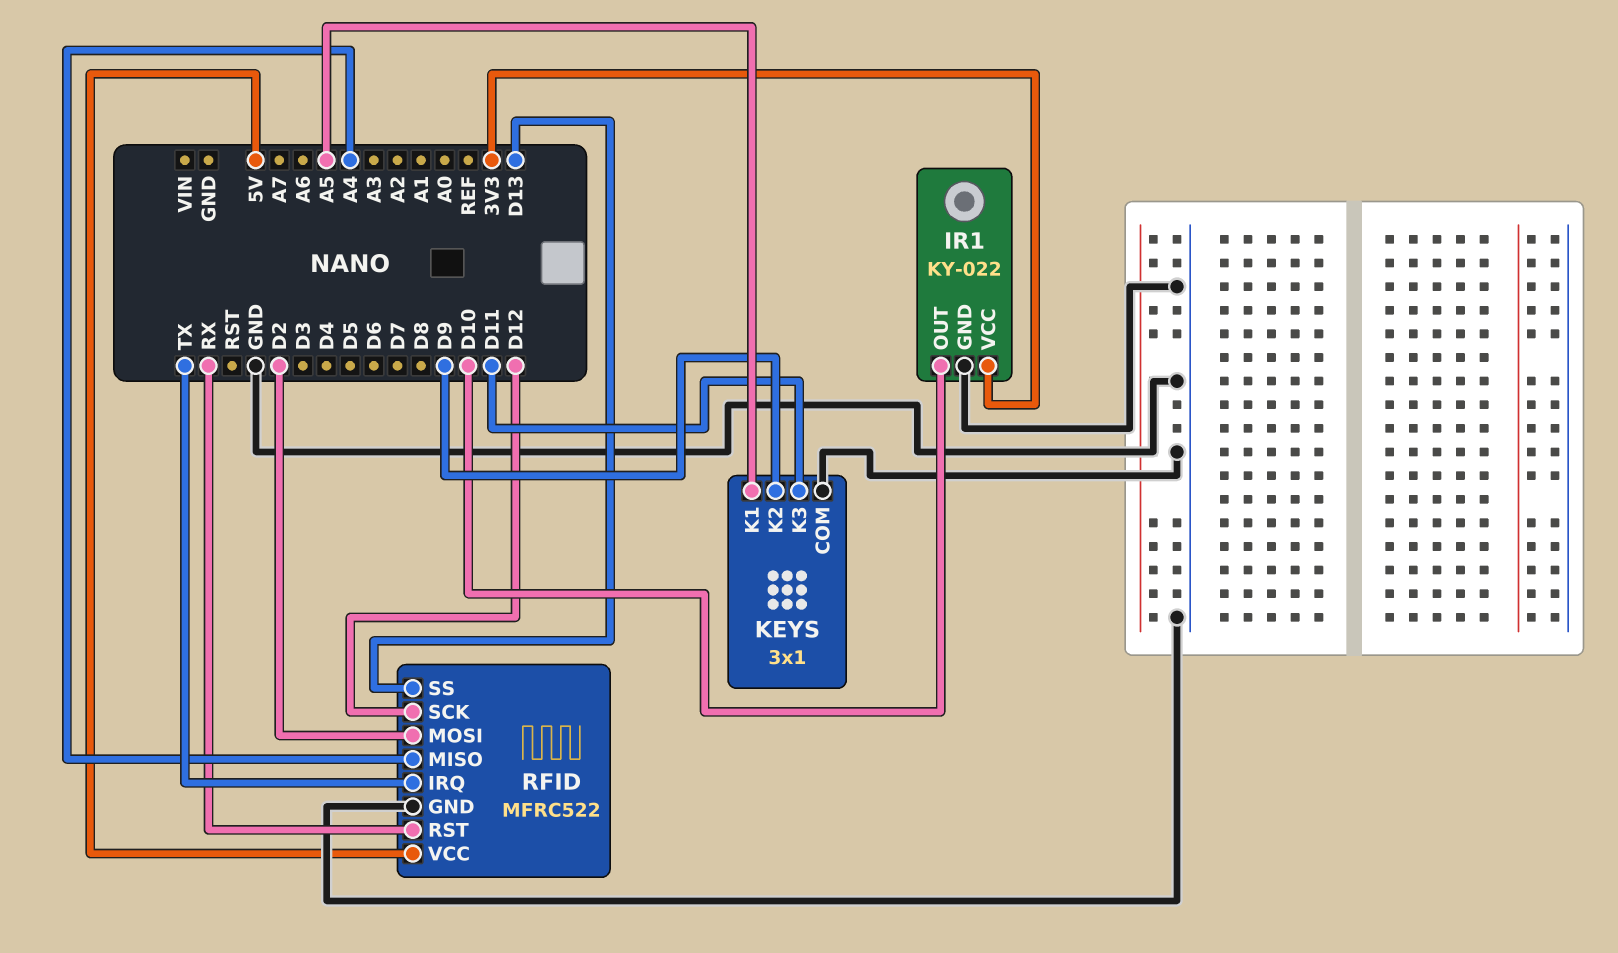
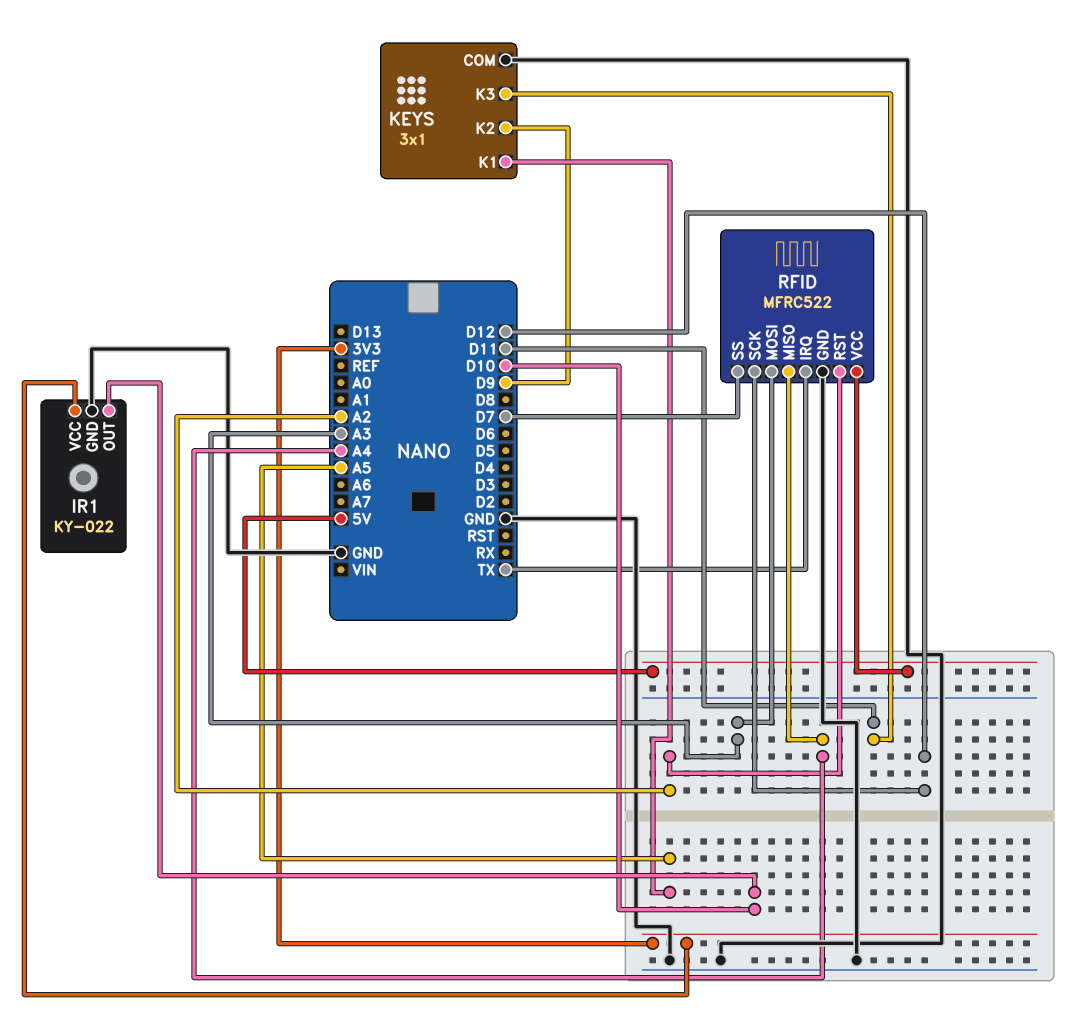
RFID pin MOSI: D2 -> A3
RFID pin RST: RX -> A2
RFID pin SS: D13 -> D7

